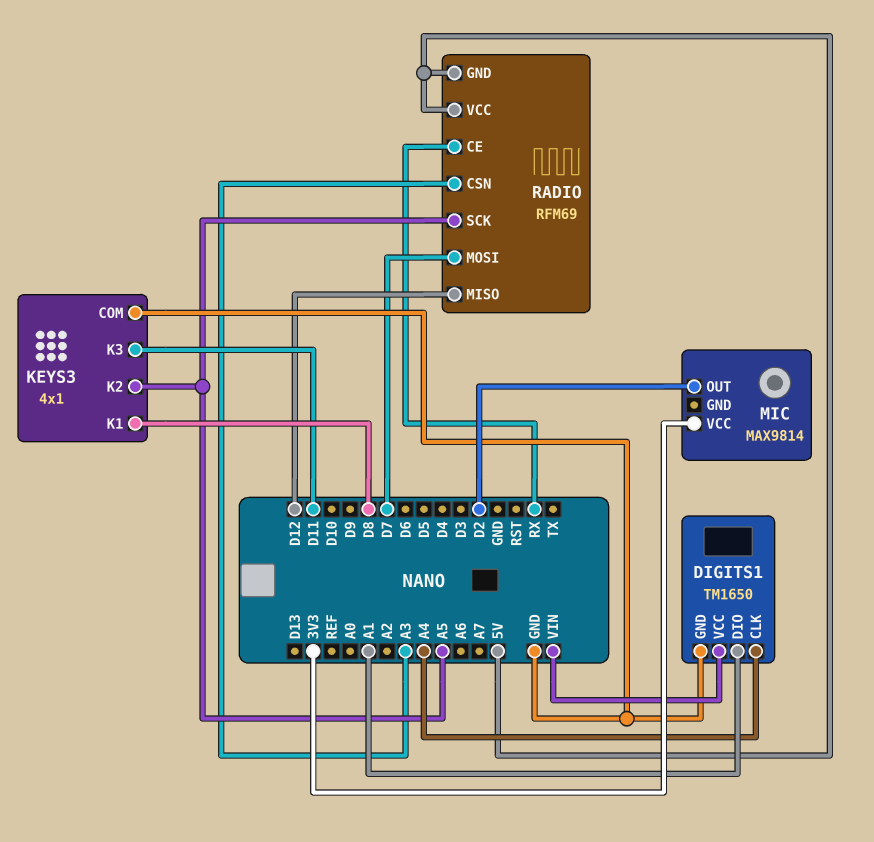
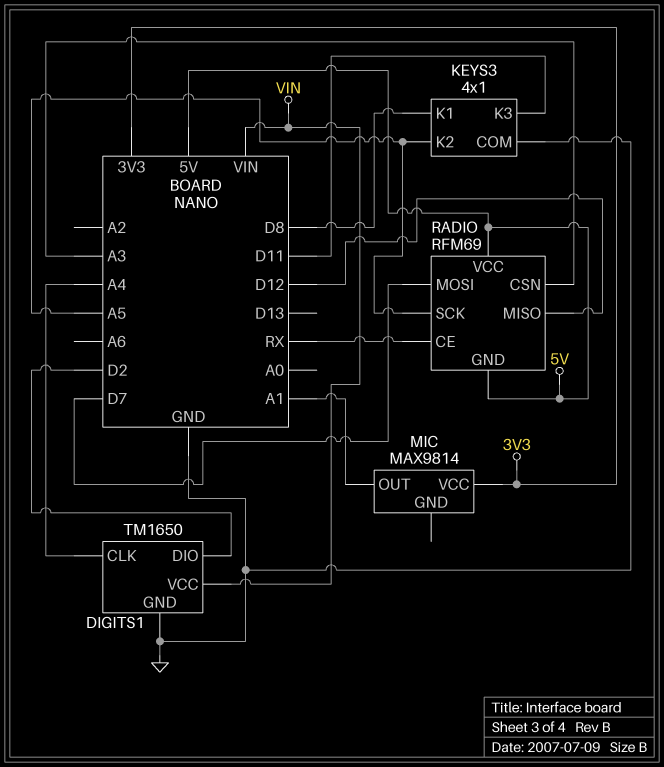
DIGITS1 pin DIO: A1 -> D2
MIC pin OUT: D2 -> A1

